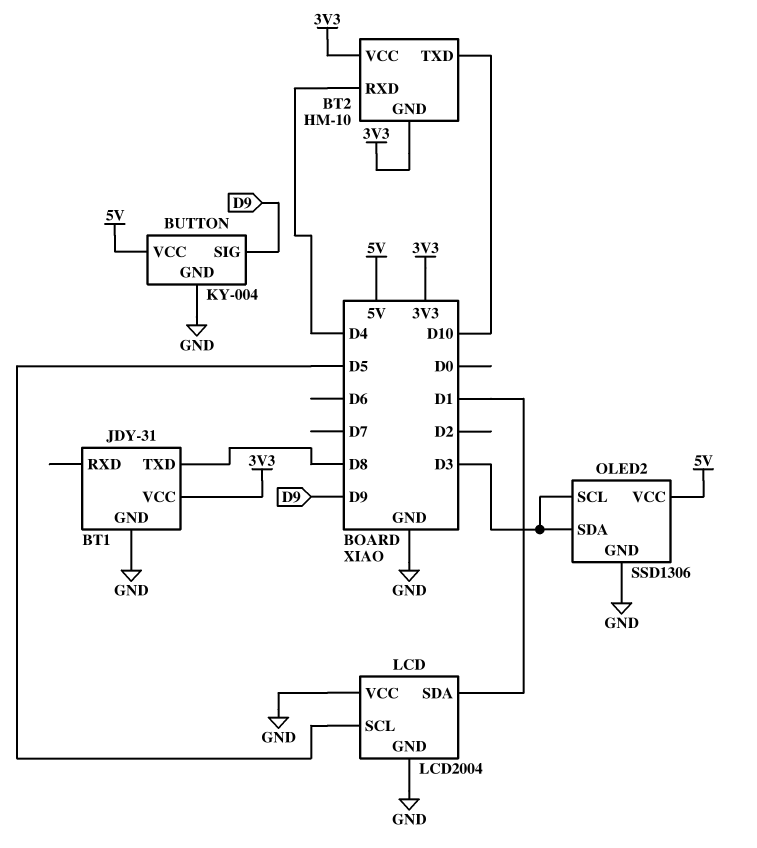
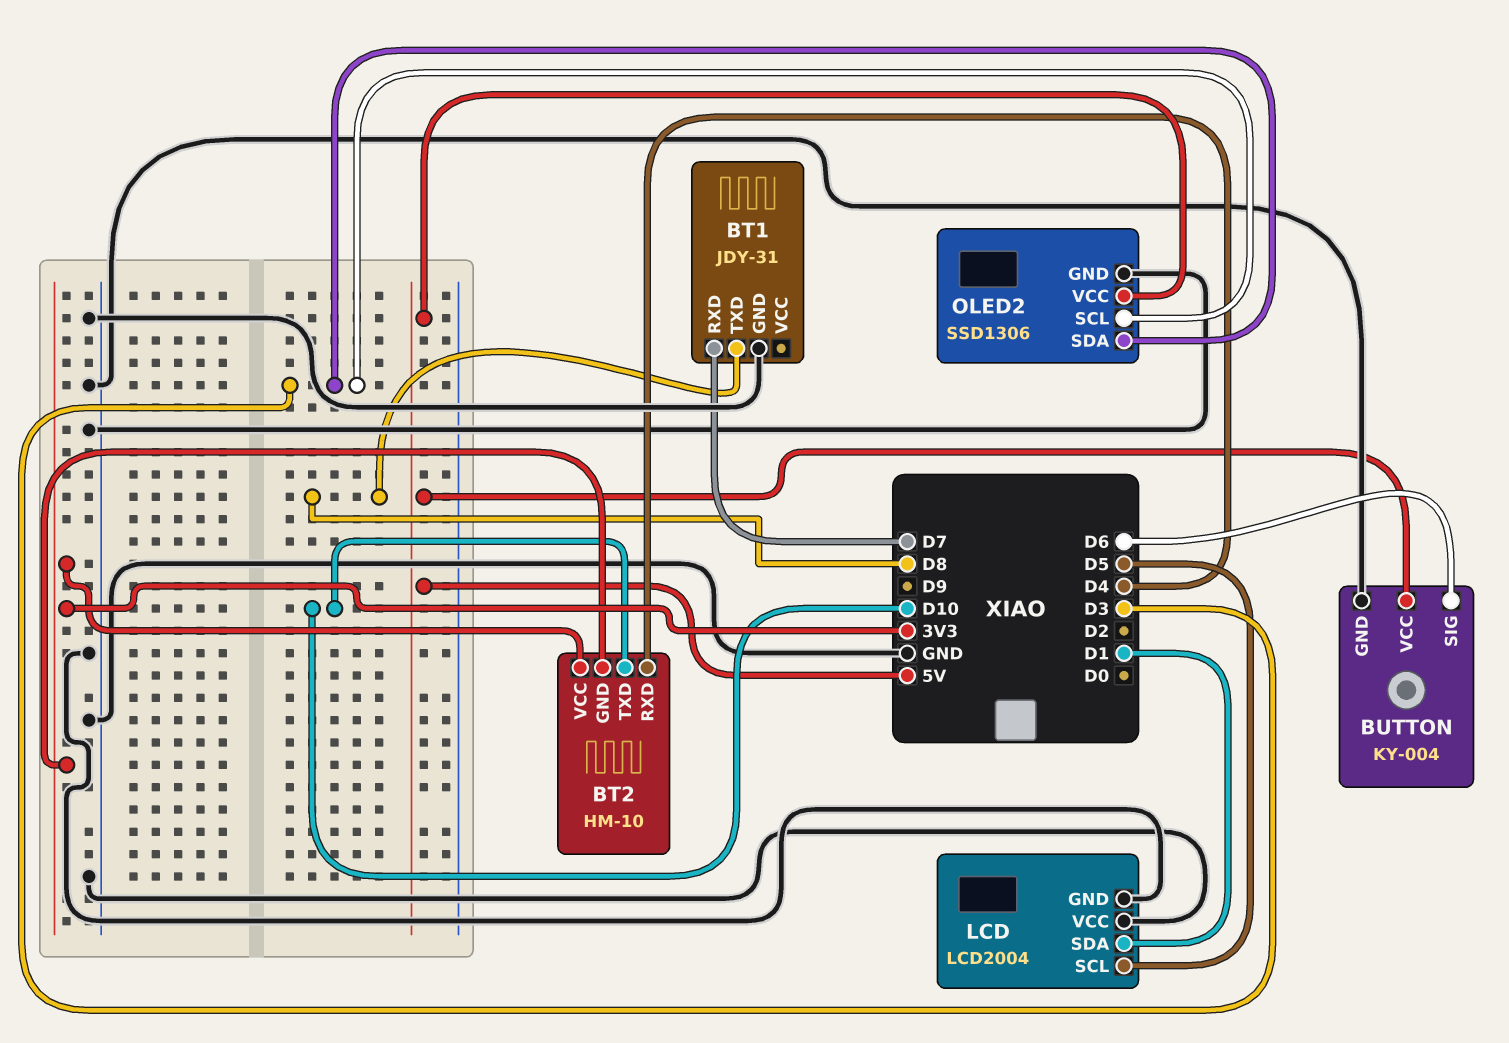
BT1 pin RXD: none -> D7
BT1 pin VCC: 3V3 -> none
BUTTON pin SIG: D9 -> D6

